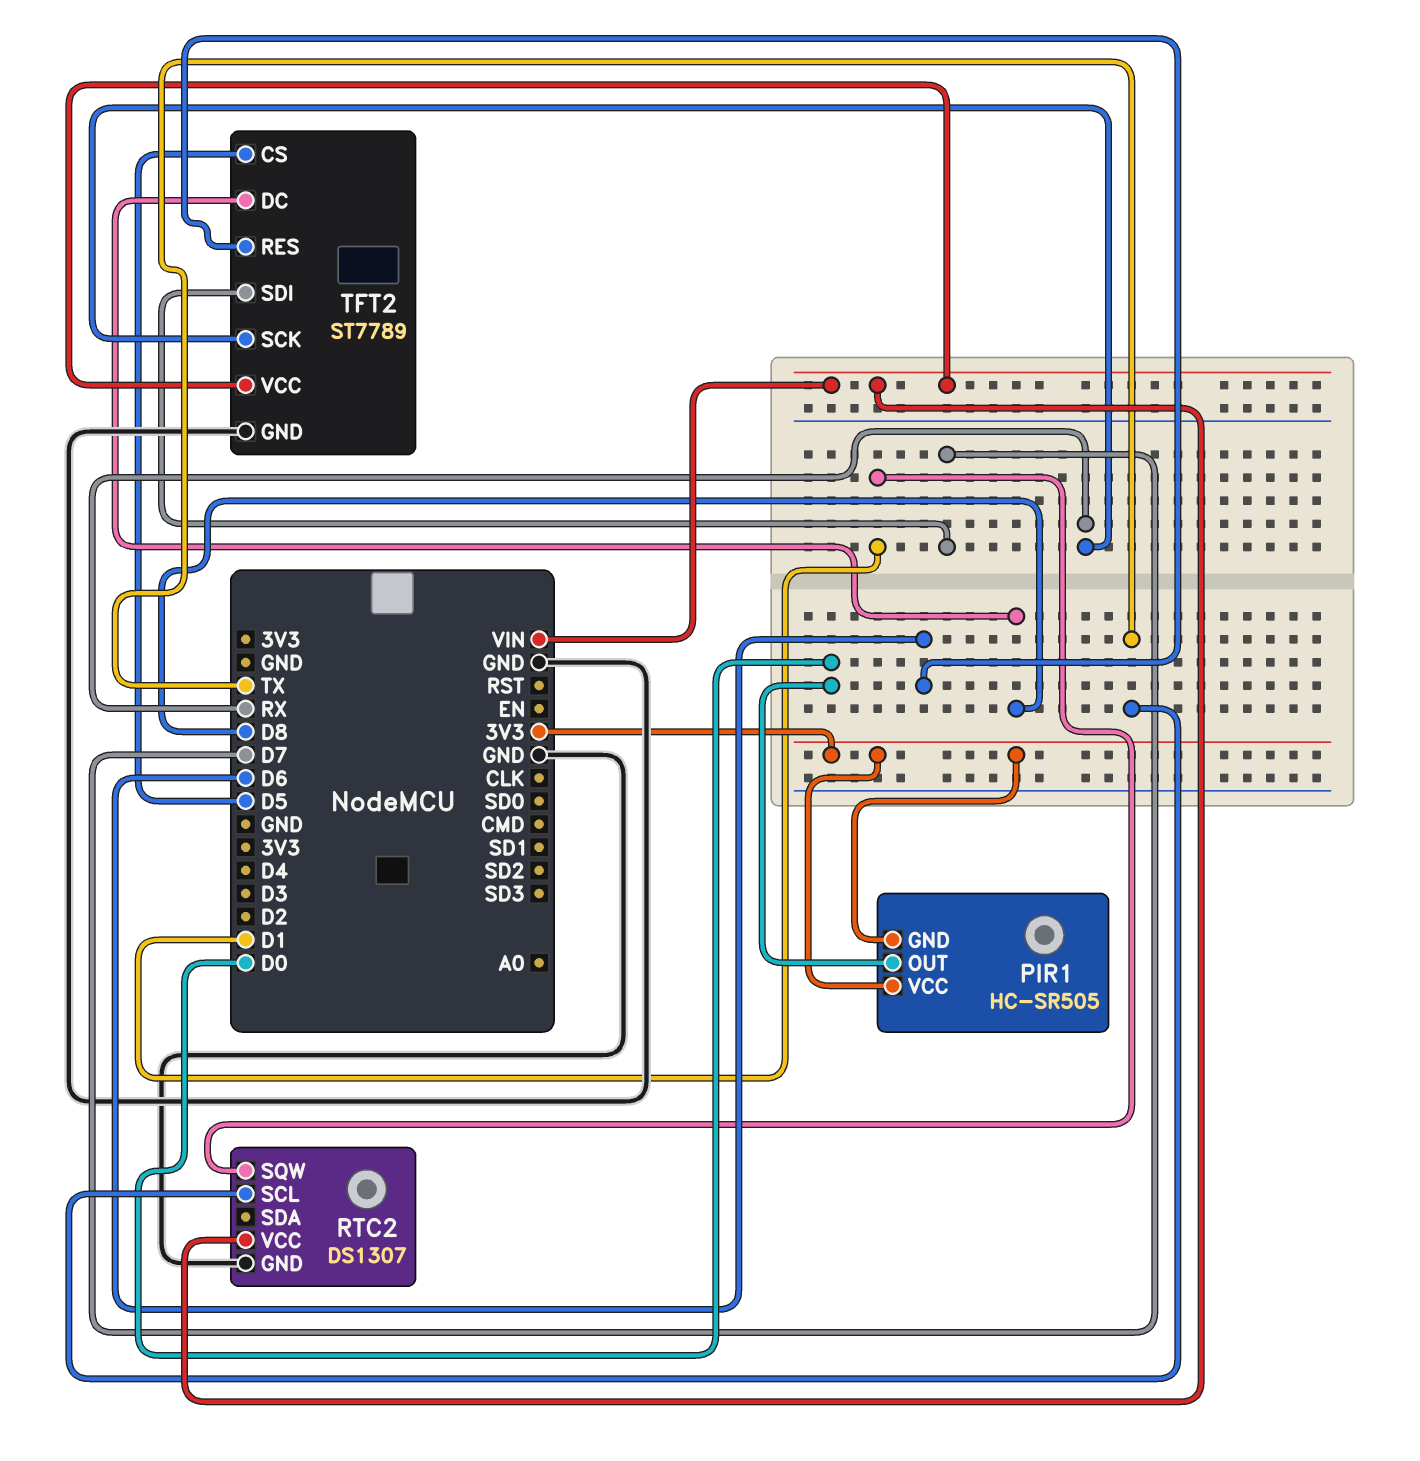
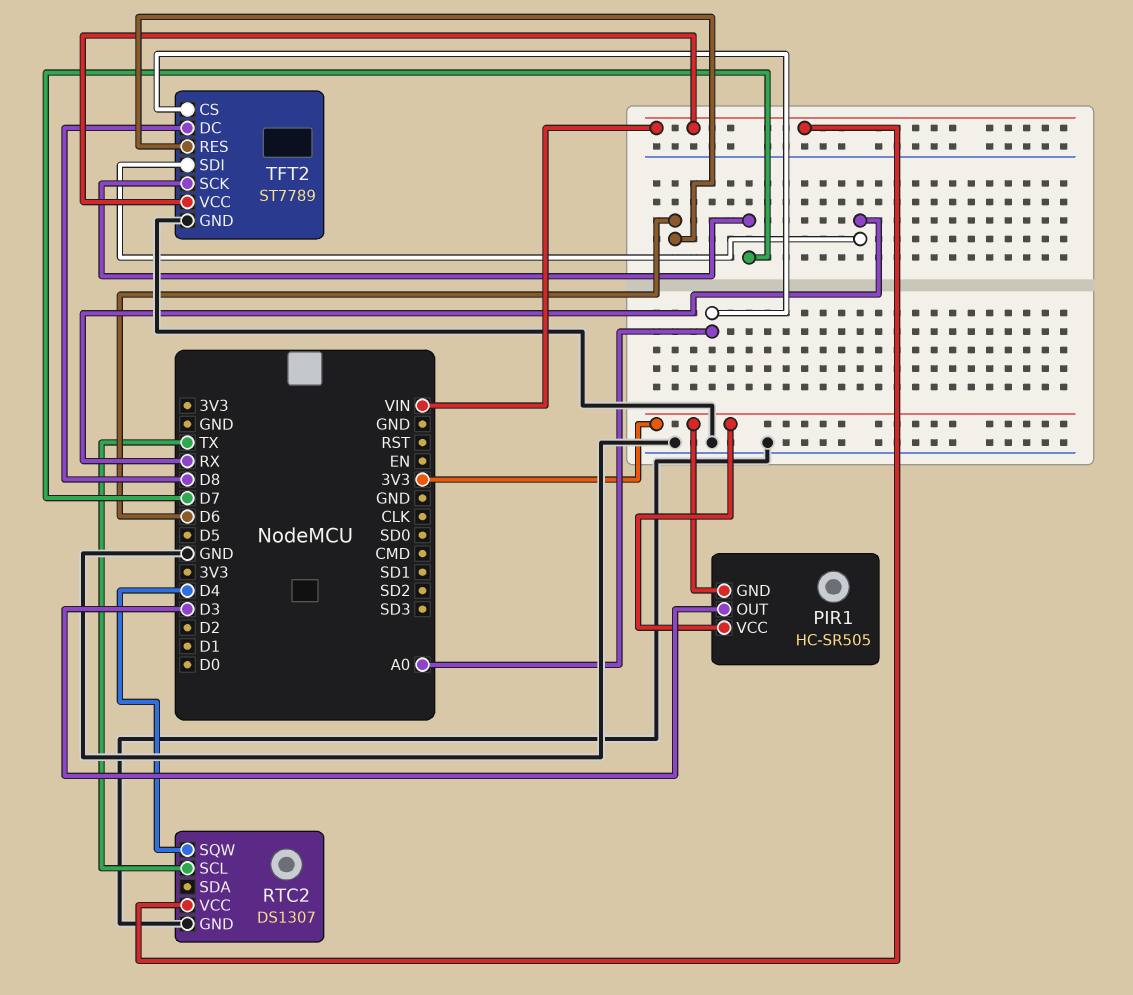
PIR1 pin OUT: D0 -> D3
RTC2 pin SQW: D1 -> D4
TFT2 pin CS: D5 -> A0
TFT2 pin SCK: RX -> D7
TFT2 pin SDI: D7 -> RX

